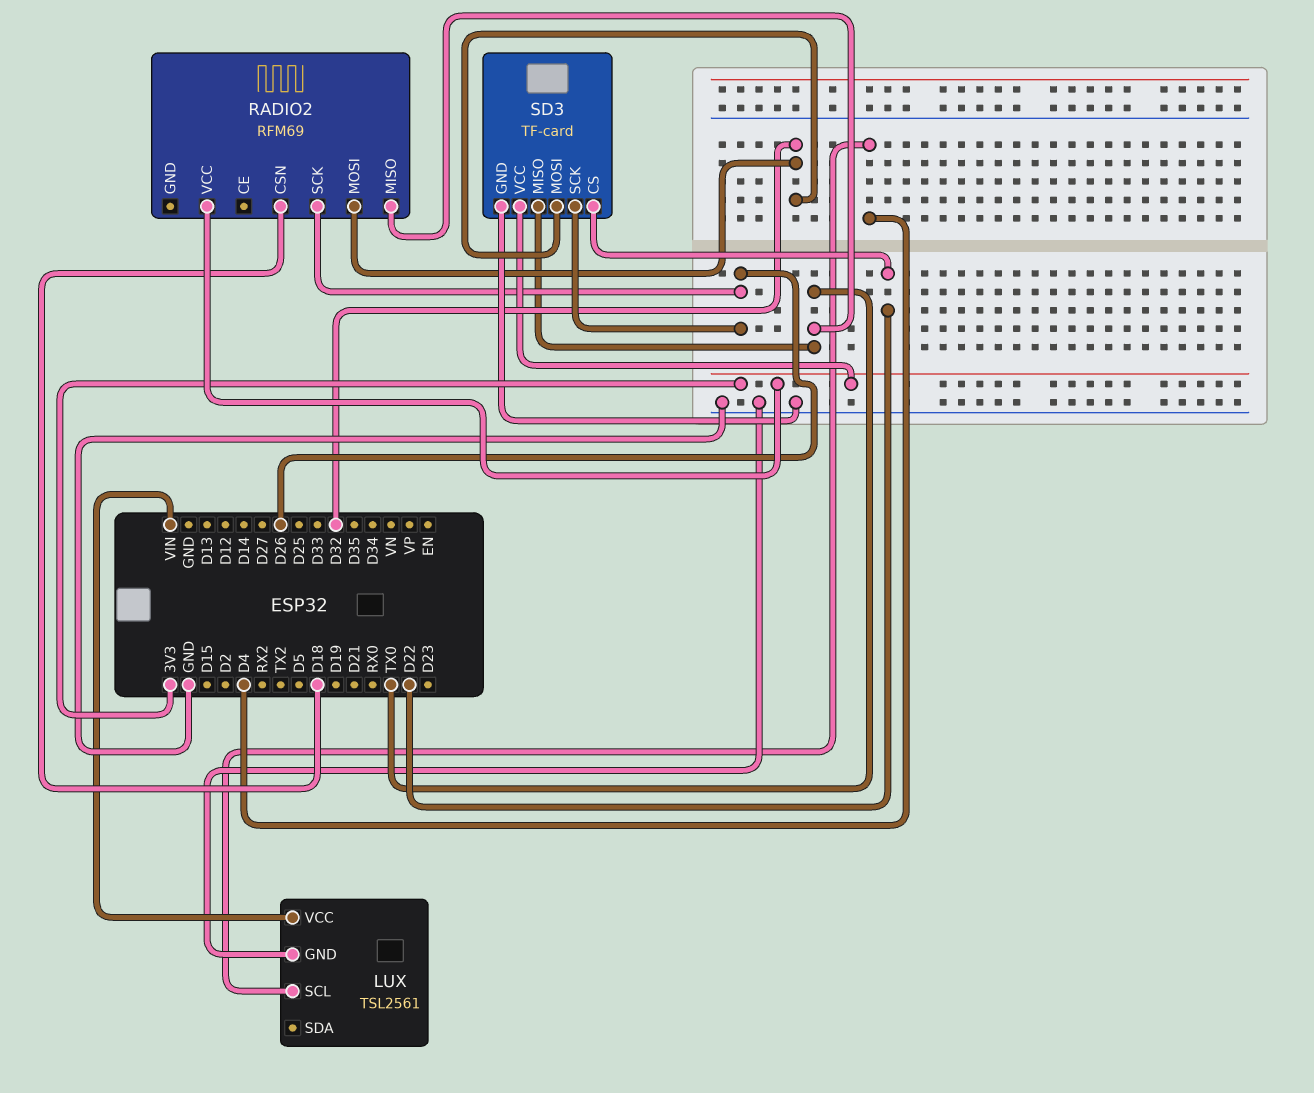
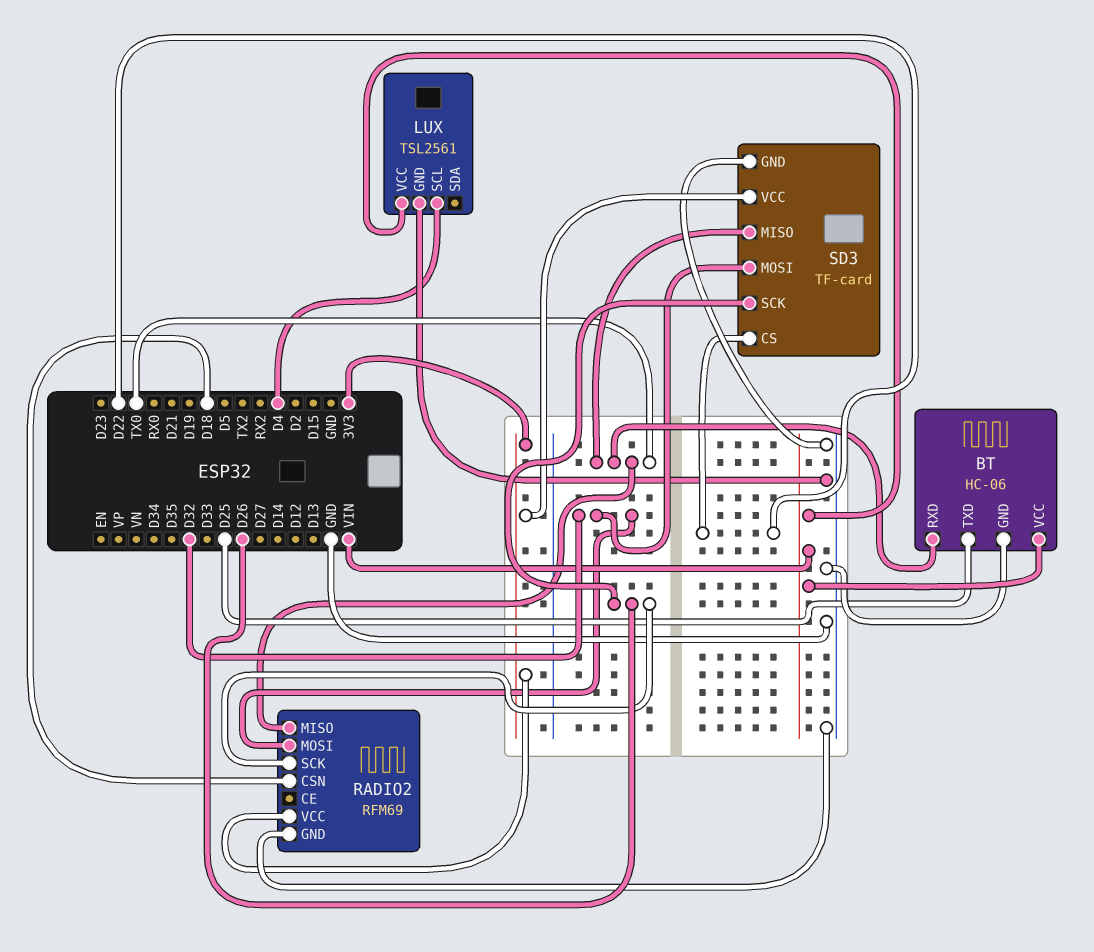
BT: none -> HC-06
BT pin GND: none -> GND
BT pin RXD: none -> TX0
BT pin TXD: none -> D25
BT pin VCC: none -> VIN
RADIO2 pin GND: none -> GND

